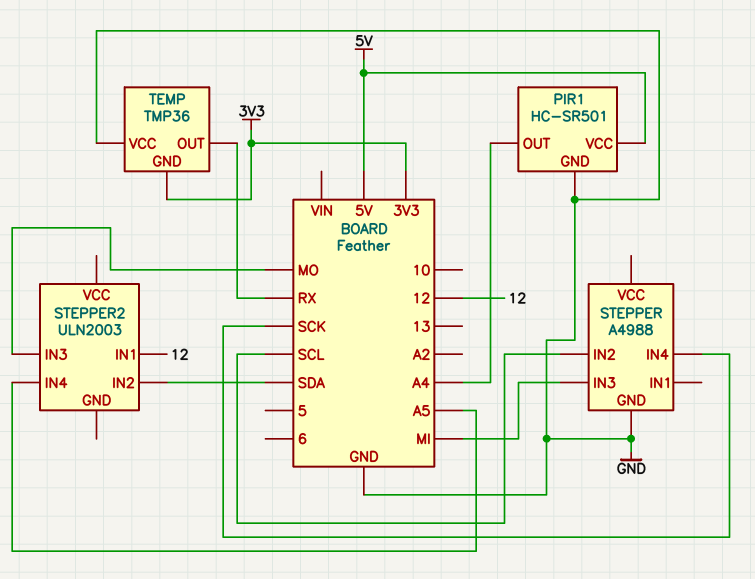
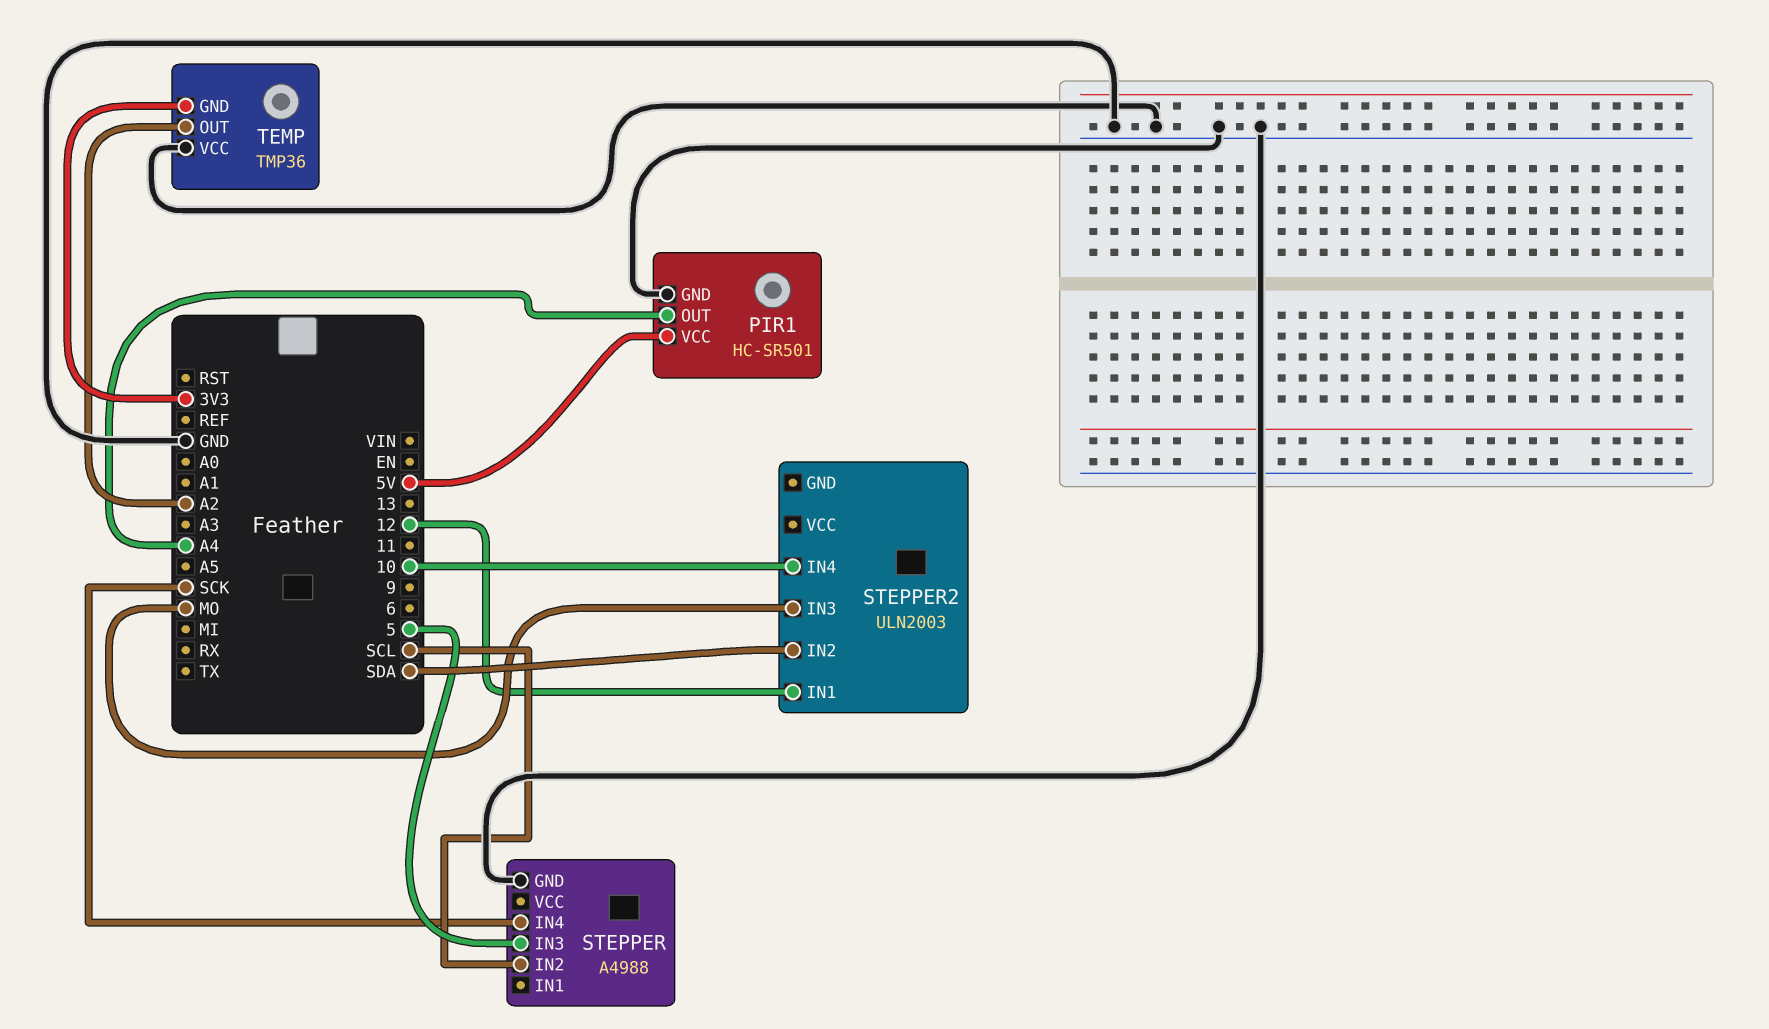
STEPPER pin IN3: MI -> 5
STEPPER2 pin IN4: A5 -> 10
TEMP pin OUT: RX -> A2

